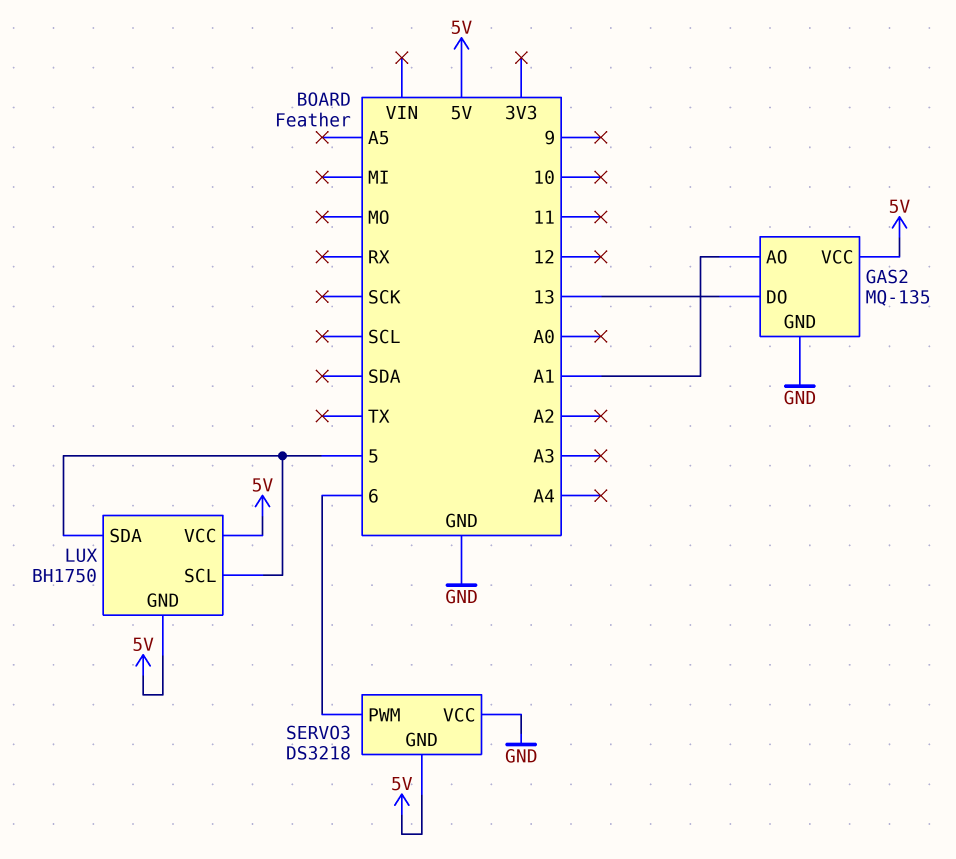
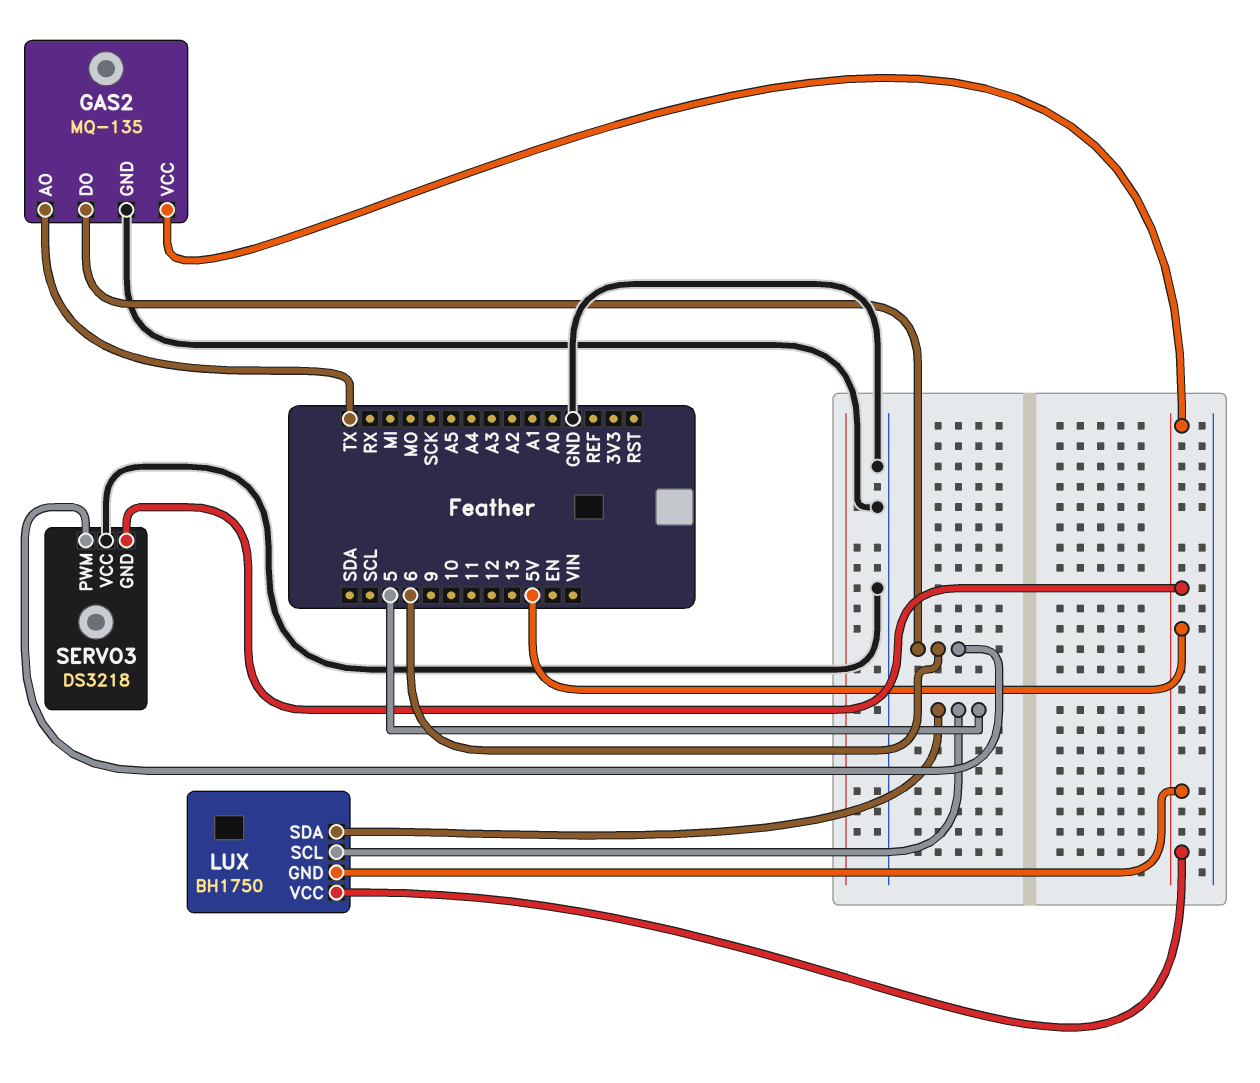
GAS2 pin AO: A1 -> TX
GAS2 pin DO: 13 -> 6

